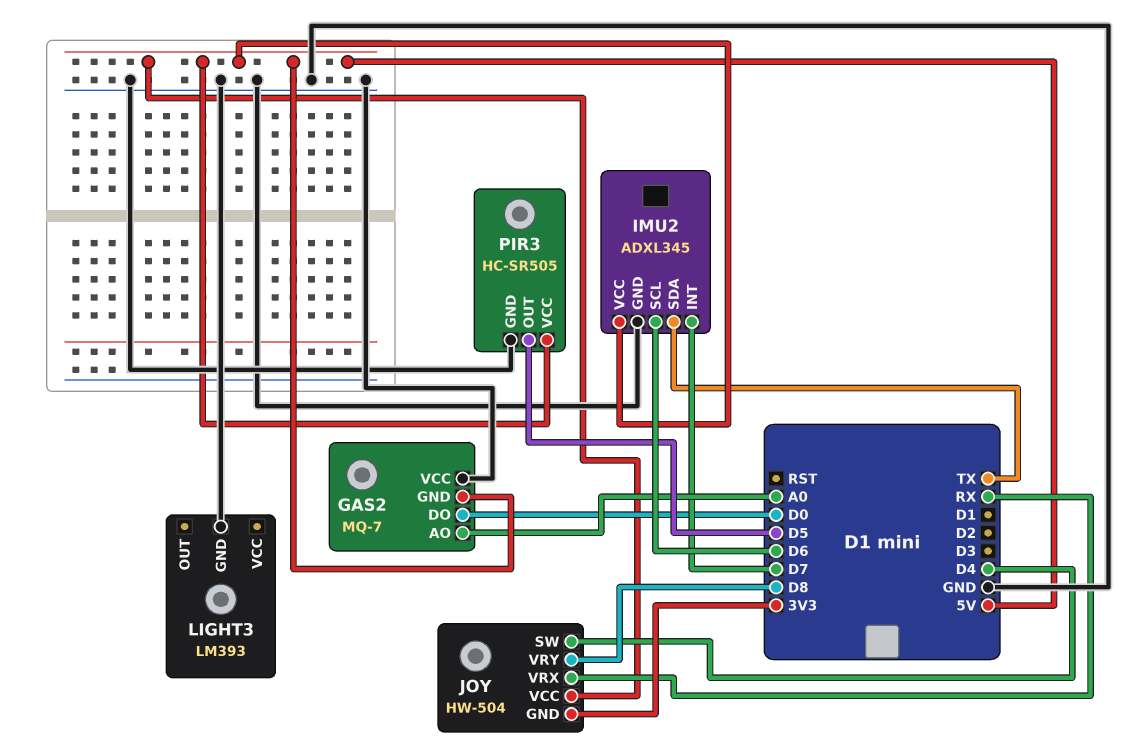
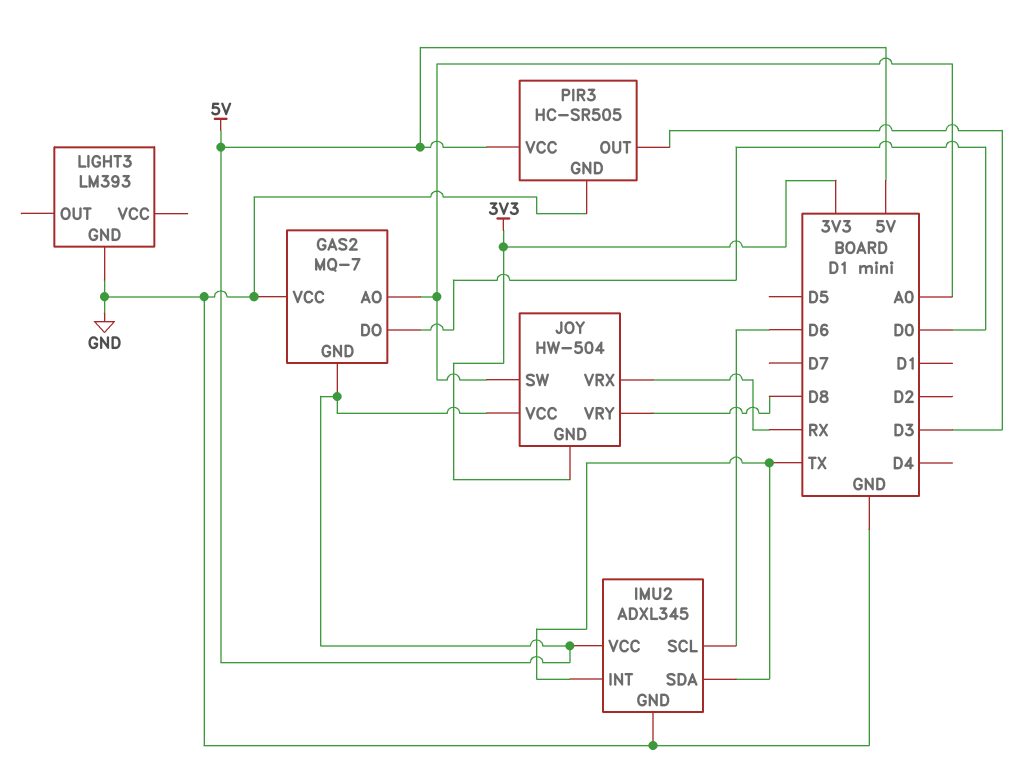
IMU2 pin INT: D7 -> TX
JOY pin SW: D4 -> A0
PIR3 pin OUT: D5 -> D3

